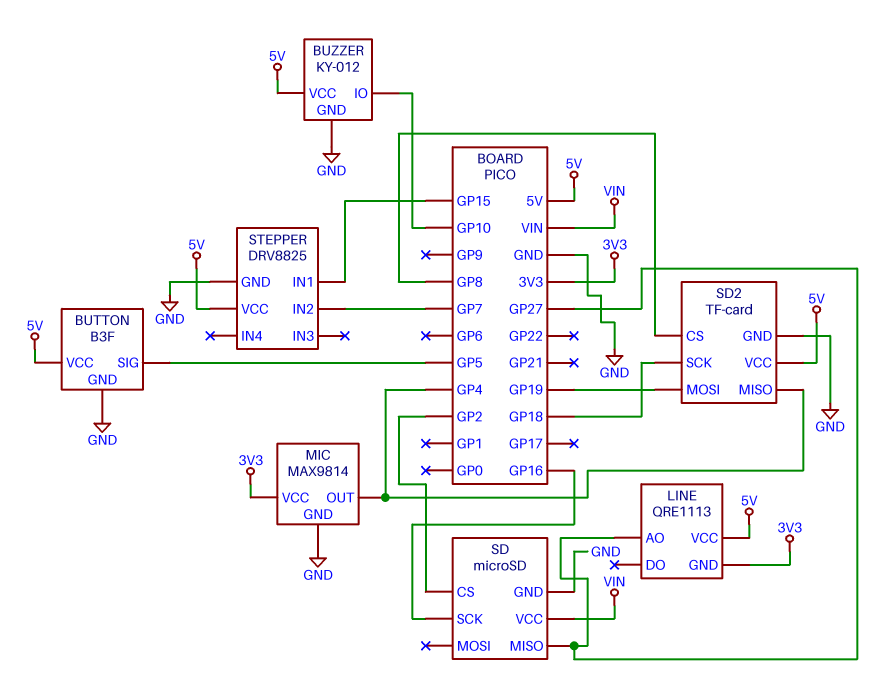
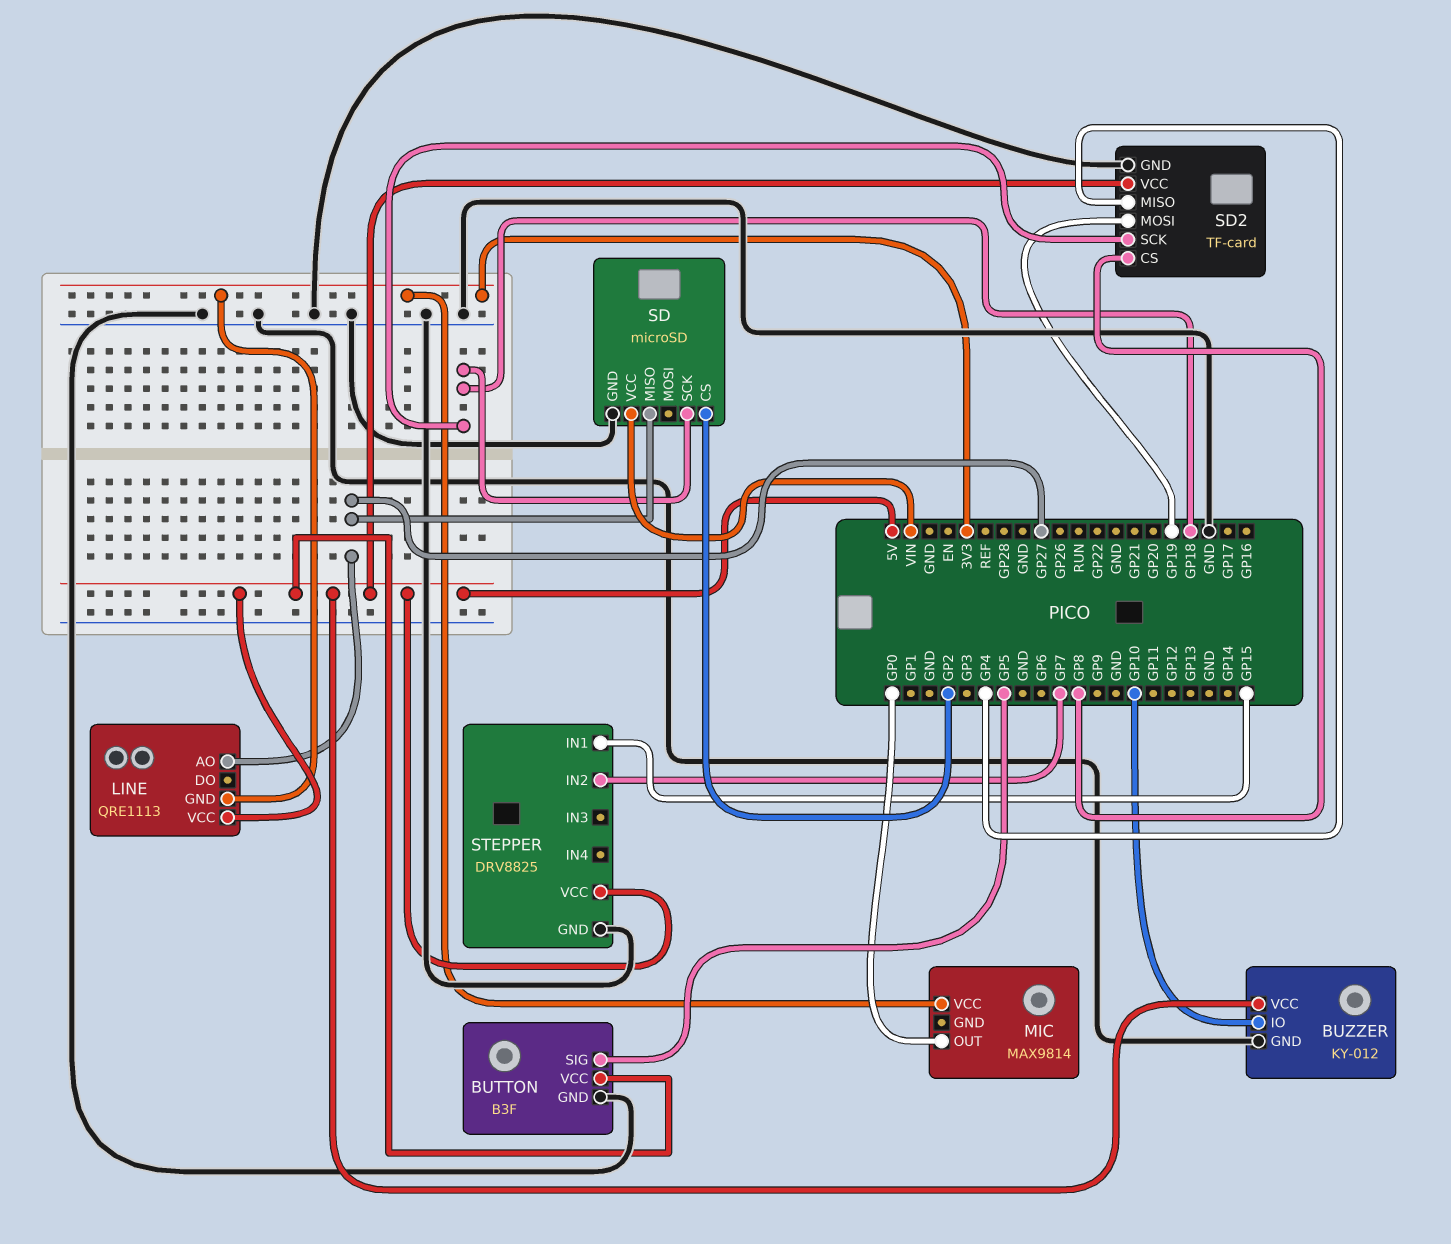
MIC pin GND: GND -> none
MIC pin OUT: GP4 -> GP0
SD pin SCK: GP16 -> GP18

